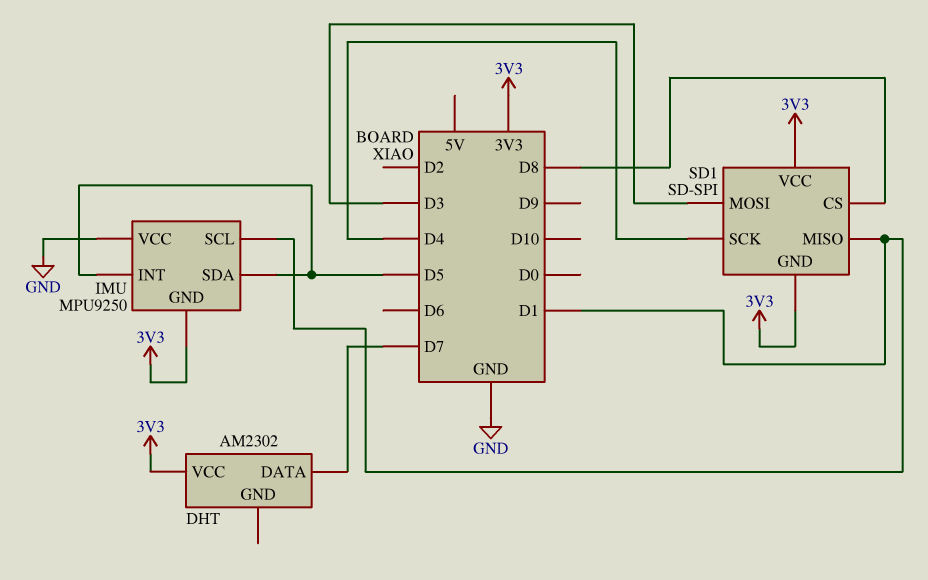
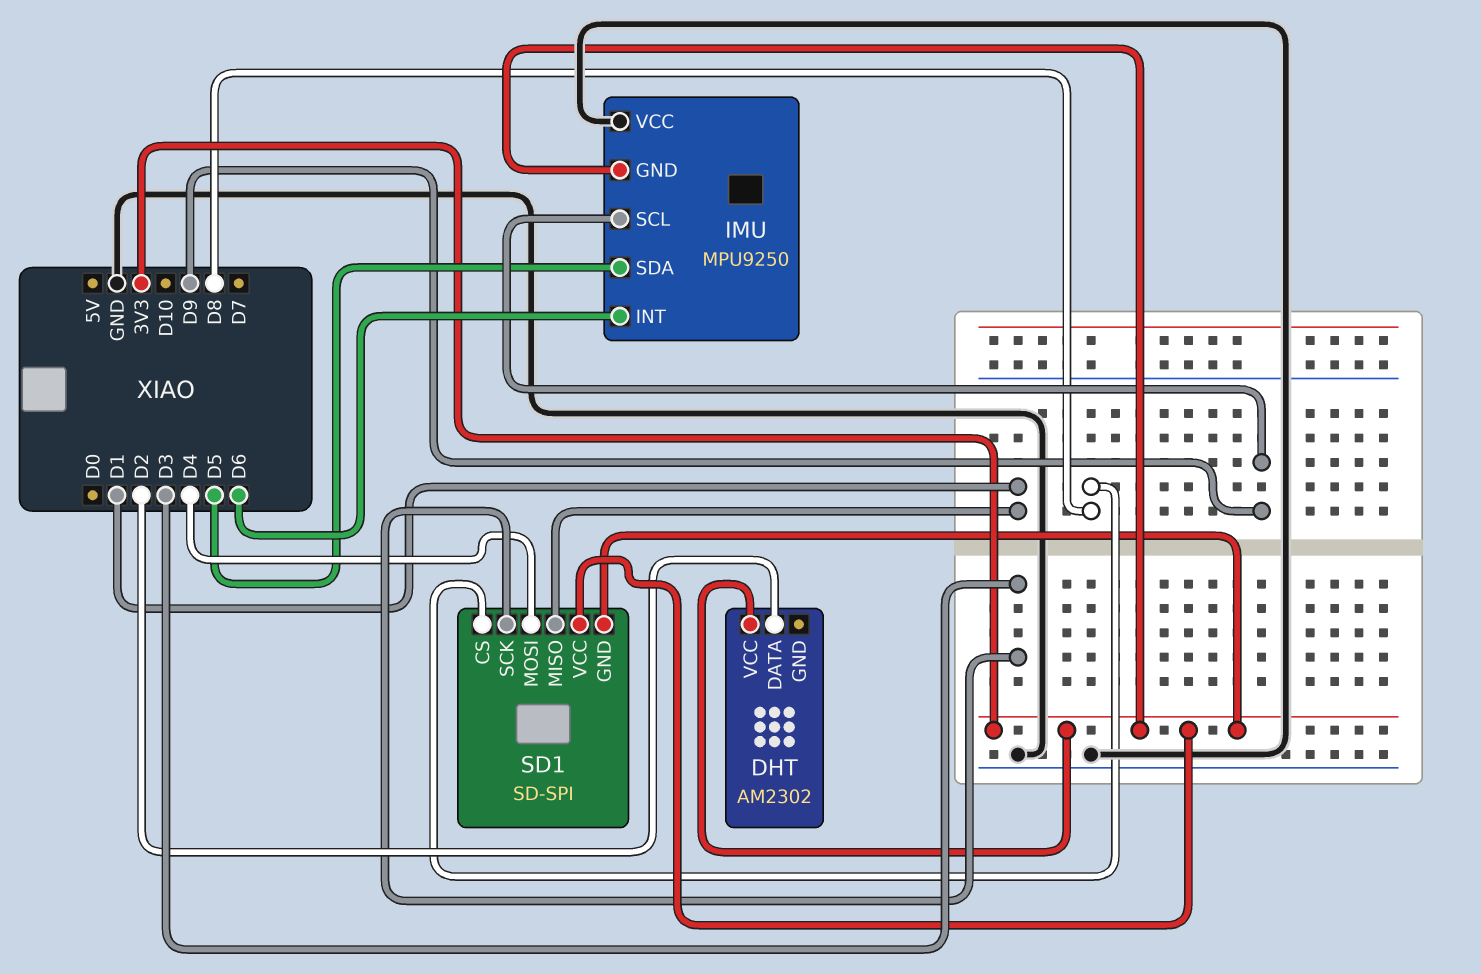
DHT pin DATA: D7 -> D2
IMU pin INT: D5 -> D6
IMU pin SCL: D1 -> D9
SD1 pin MOSI: D3 -> D4
SD1 pin SCK: D4 -> D3

